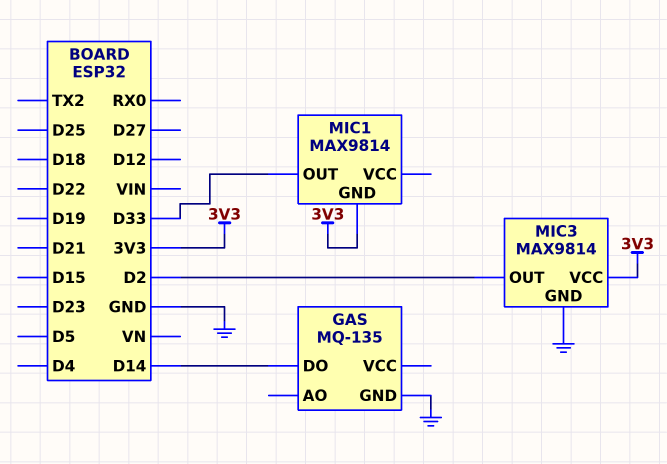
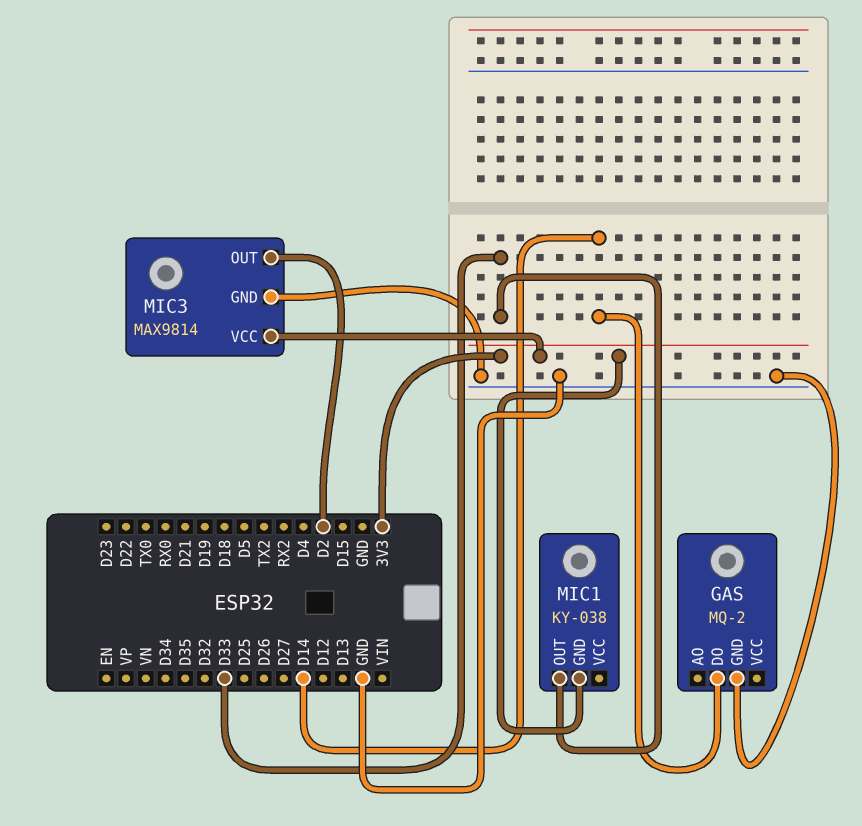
GAS: MQ-135 -> MQ-2
MIC1: MAX9814 -> KY-038

